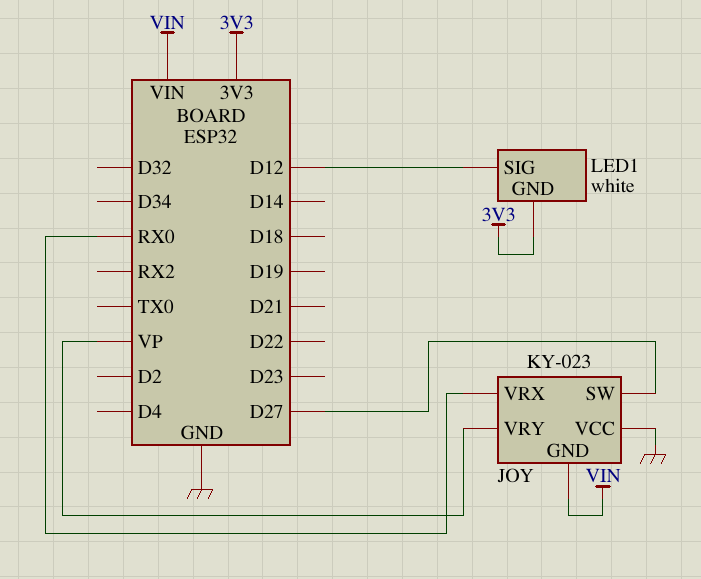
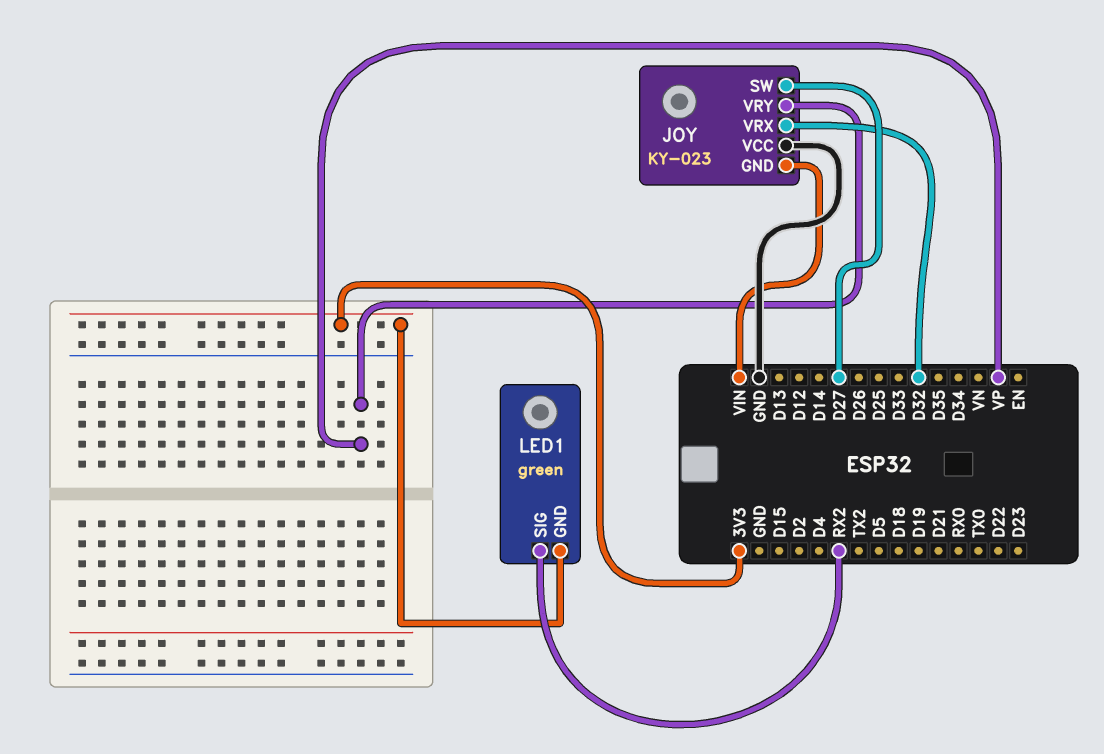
JOY pin VRX: RX0 -> D32
LED1: white -> green
LED1 pin SIG: D12 -> RX2

